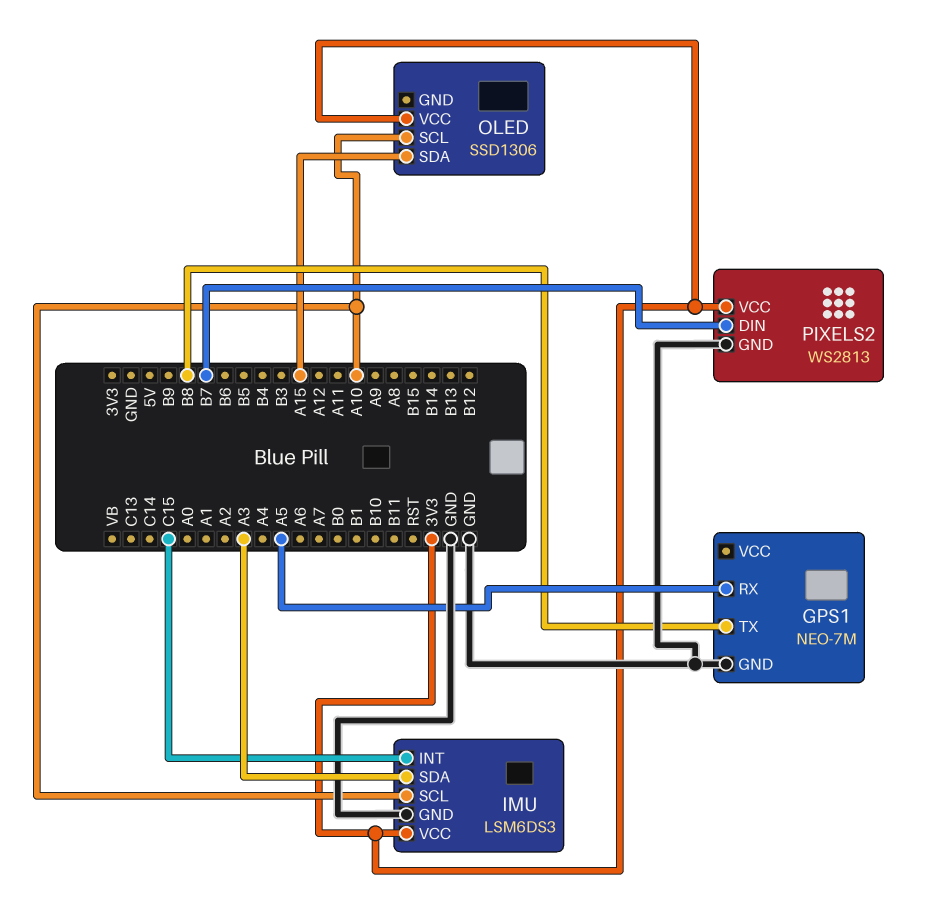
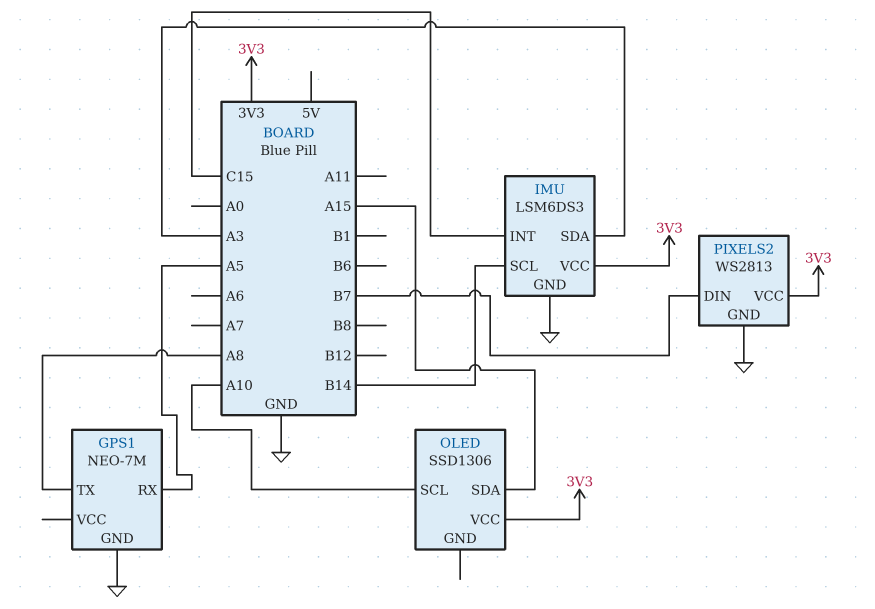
GPS1 pin TX: B8 -> A8
IMU pin SCL: A10 -> B14

